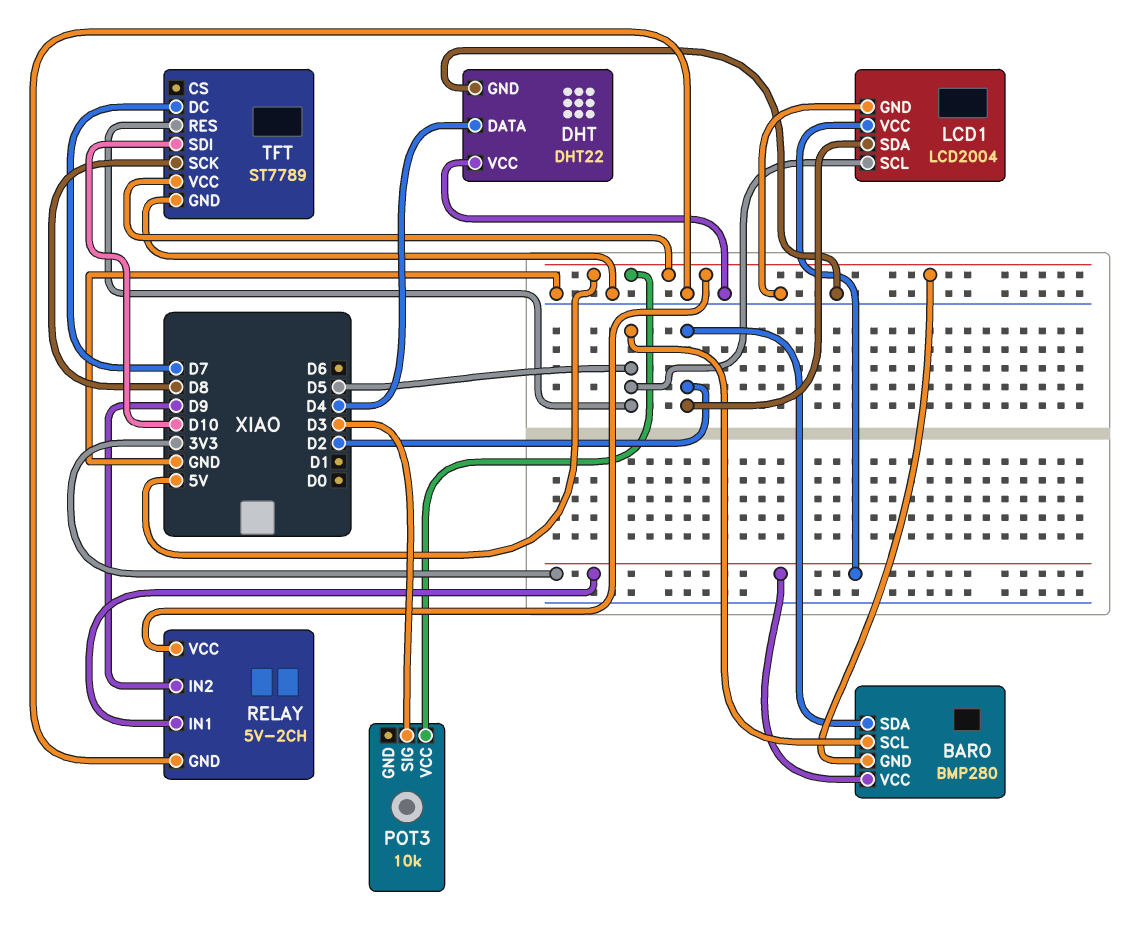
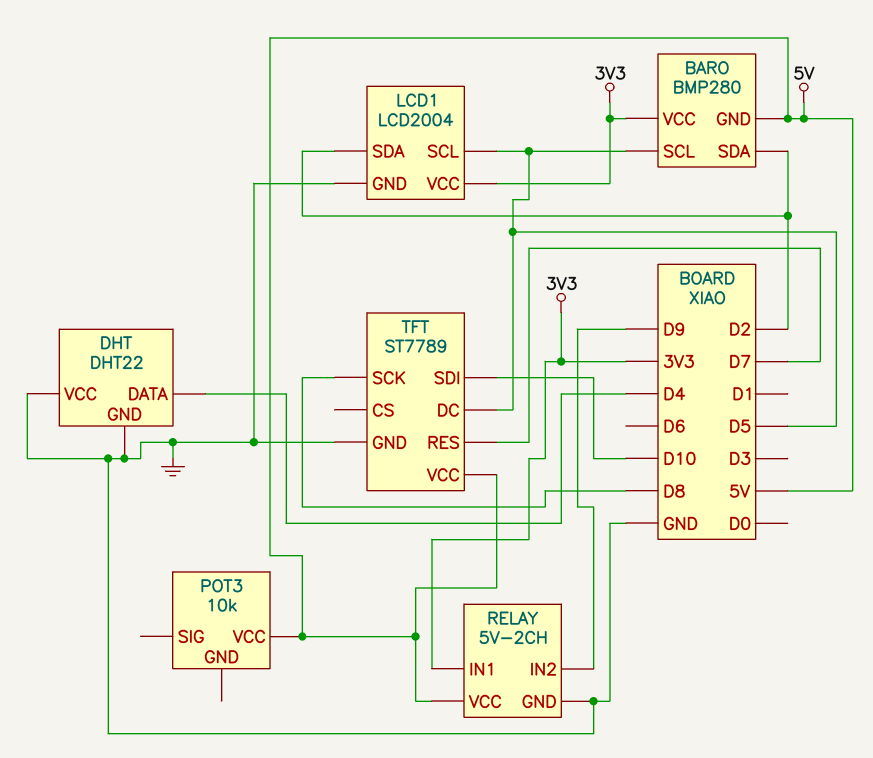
POT3 pin SIG: D3 -> none
TFT pin DC: D7 -> D5
TFT pin RES: D5 -> D7

